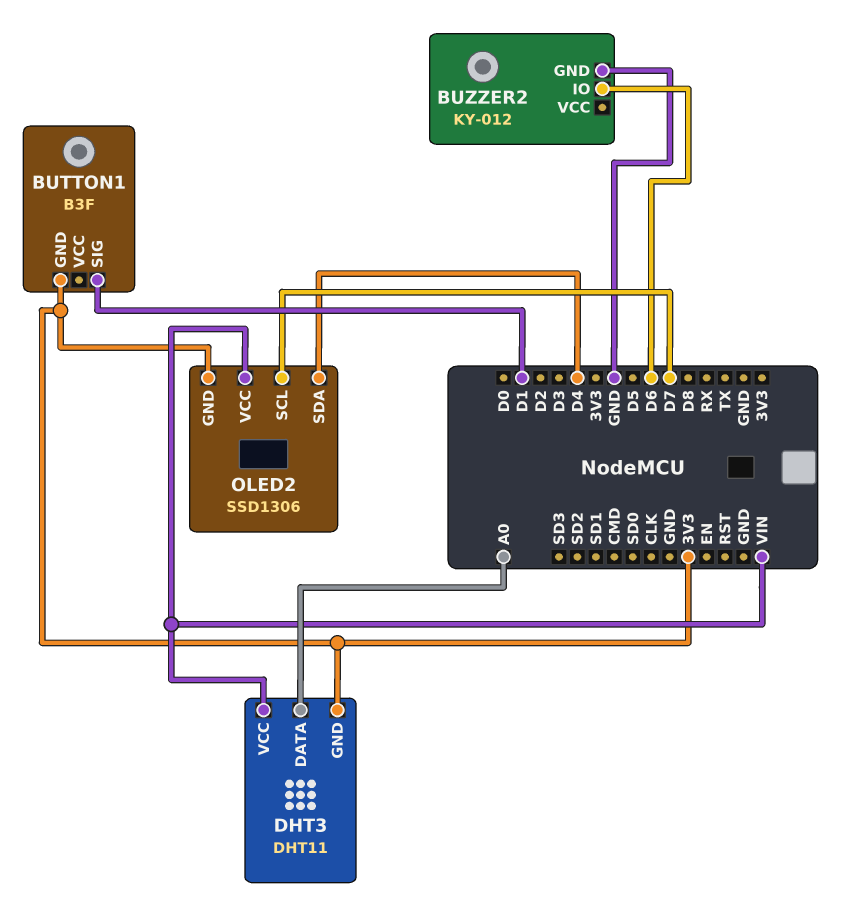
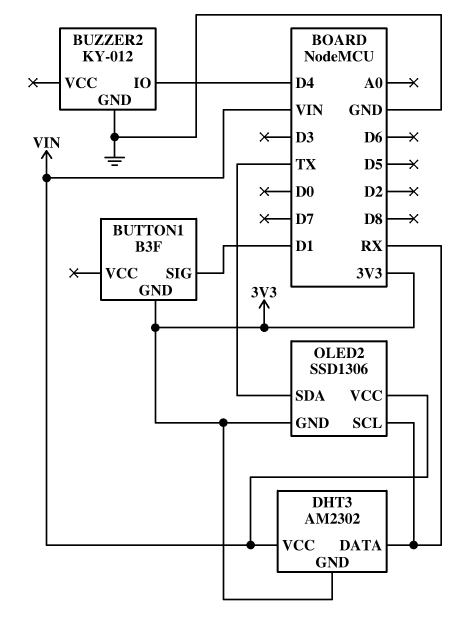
BUZZER2 pin IO: D6 -> D4
DHT3: DHT11 -> AM2302
DHT3 pin DATA: A0 -> RX
OLED2 pin SCL: D7 -> RX
OLED2 pin SDA: D4 -> TX

